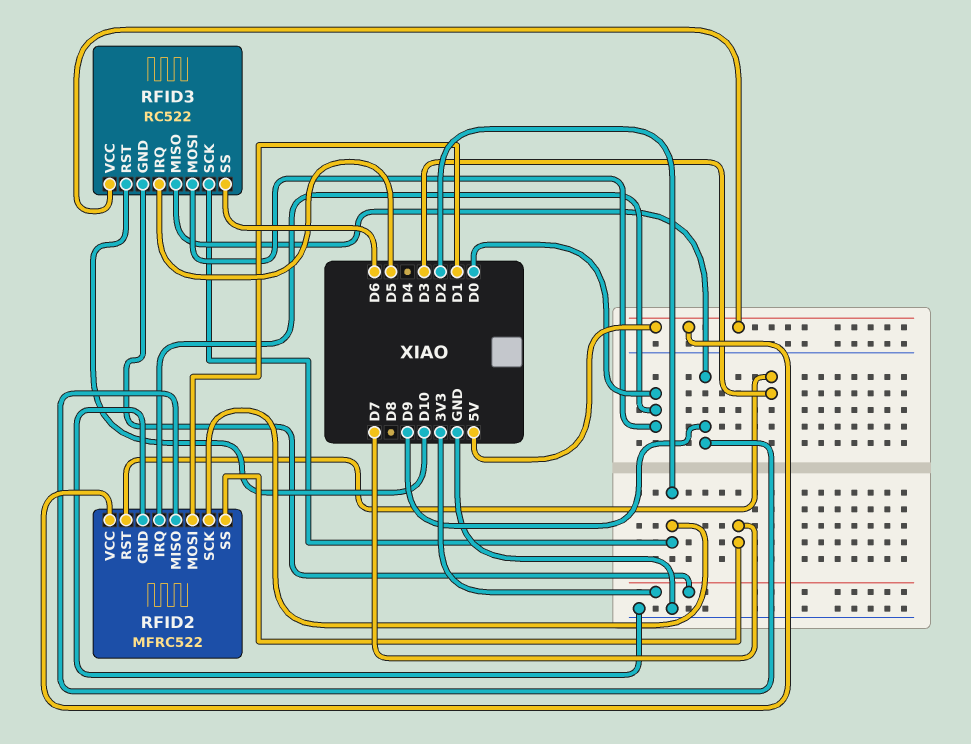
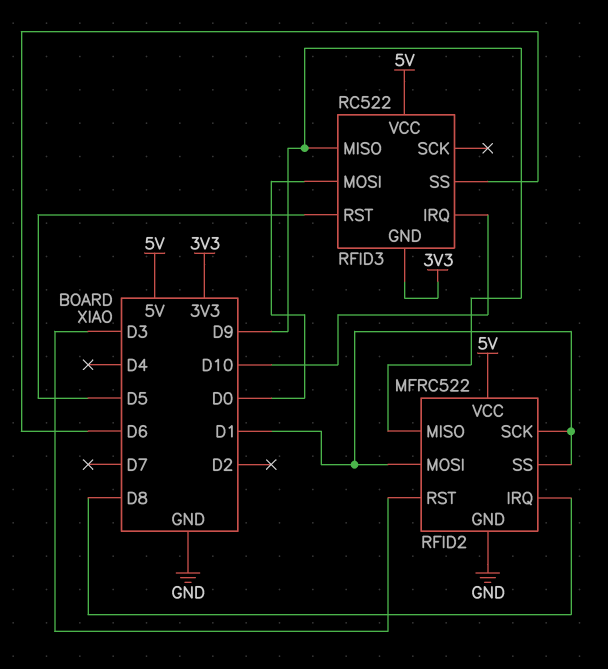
RFID2 pin IRQ: D0 -> D8
RFID2 pin SCK: D2 -> D1
RFID2 pin SS: D7 -> D1
RFID3 pin IRQ: D5 -> D10
RFID3 pin RST: D10 -> D5
RFID3 pin SCK: D2 -> none

